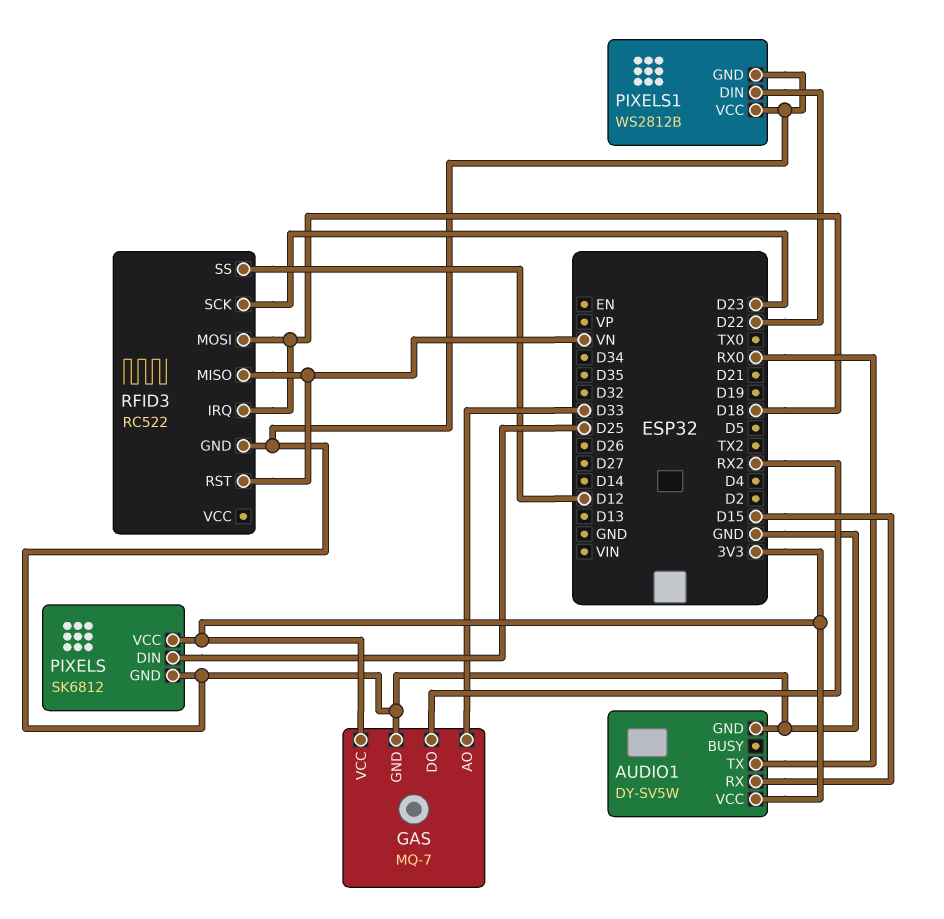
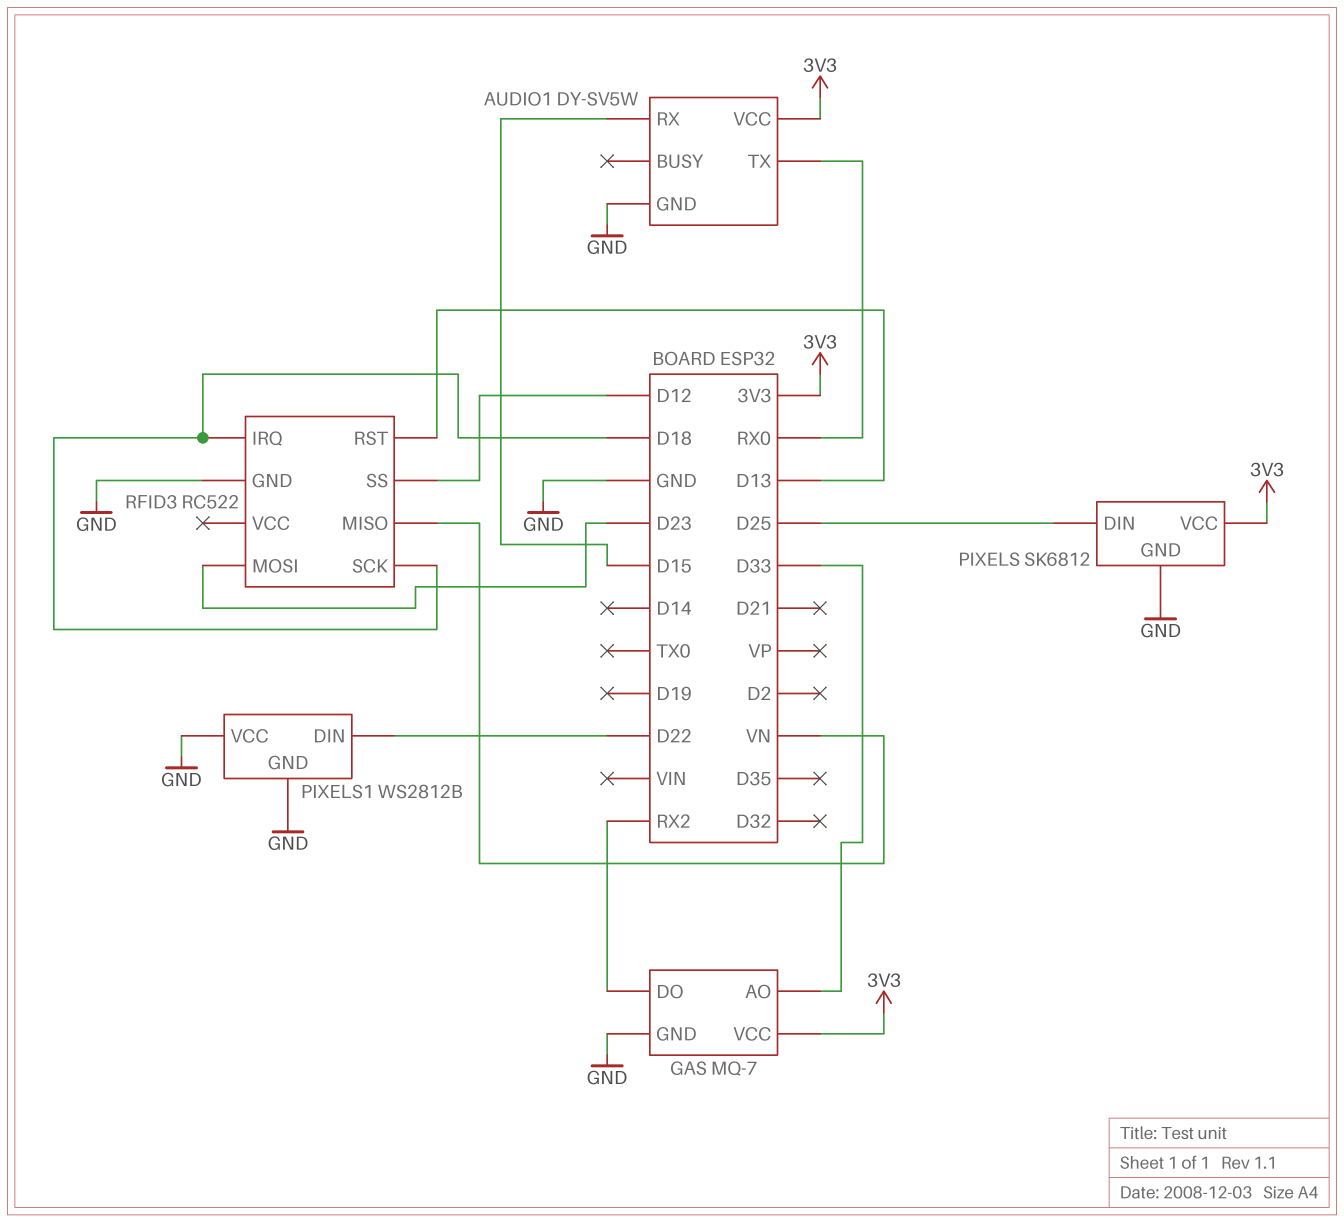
RFID3 pin MOSI: D18 -> D23
RFID3 pin RST: VN -> D13
RFID3 pin SCK: D23 -> D18

